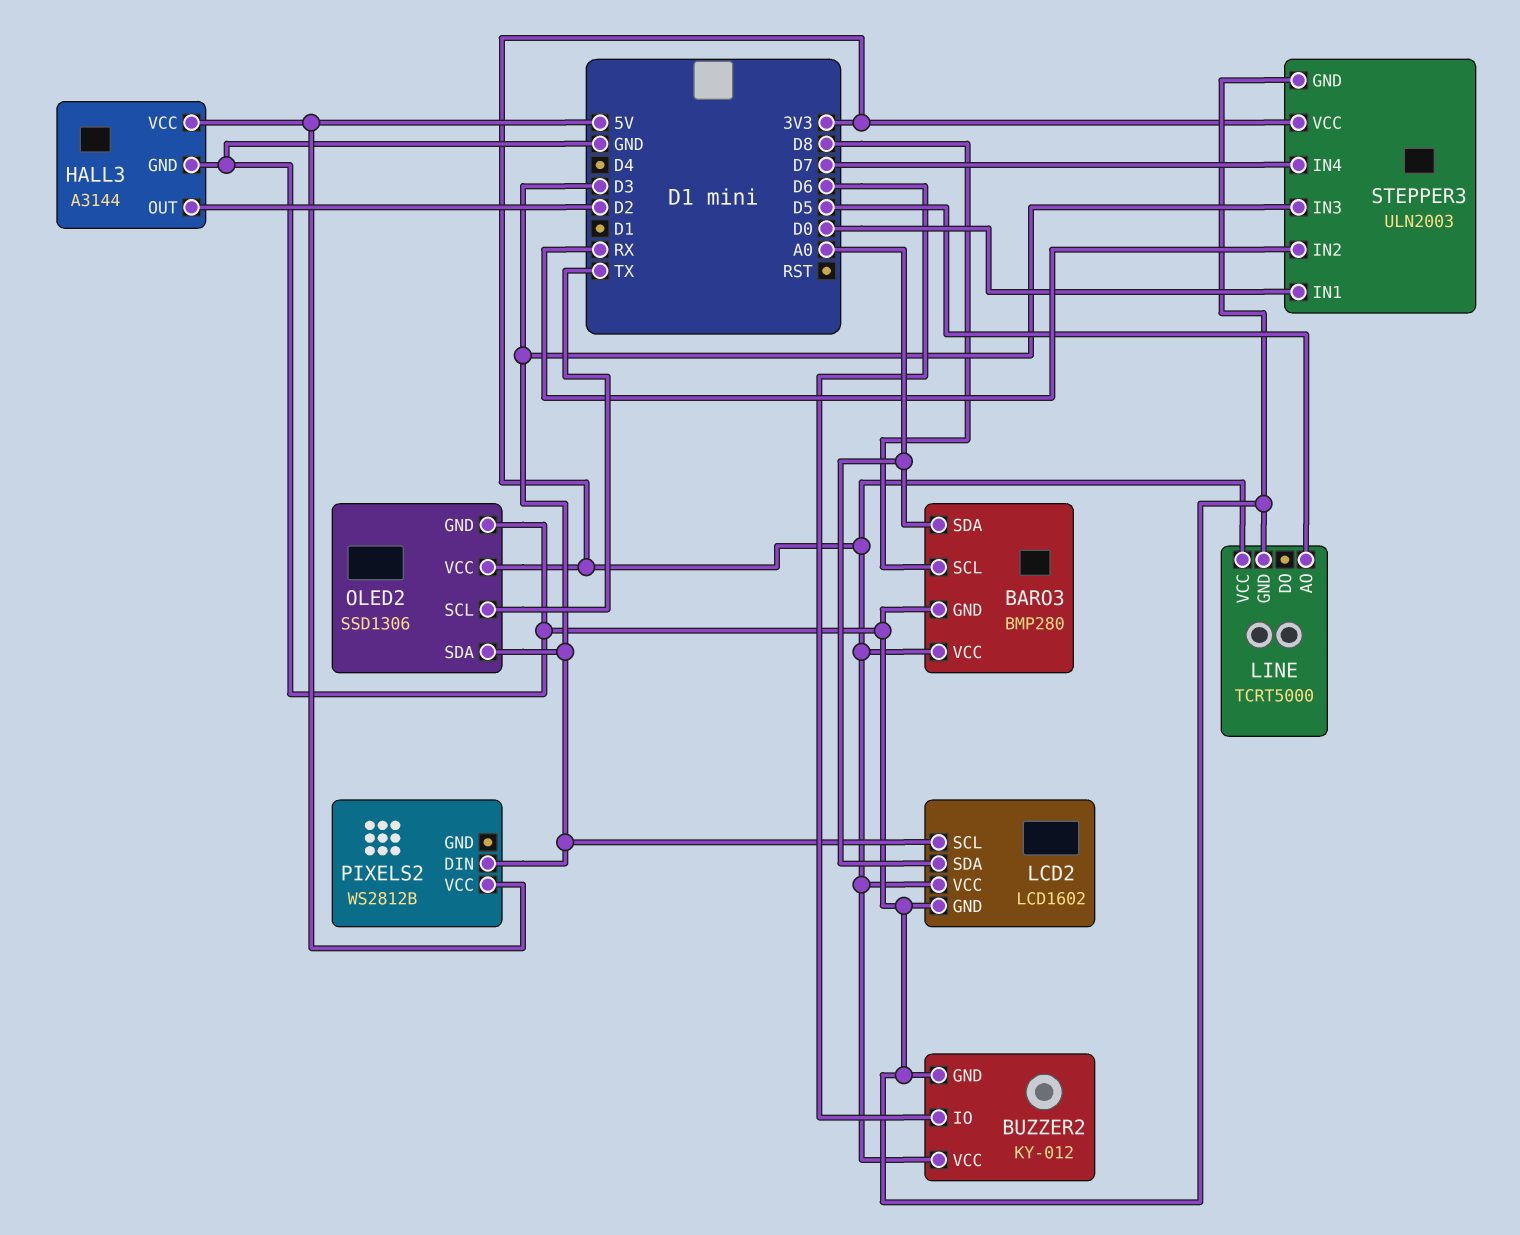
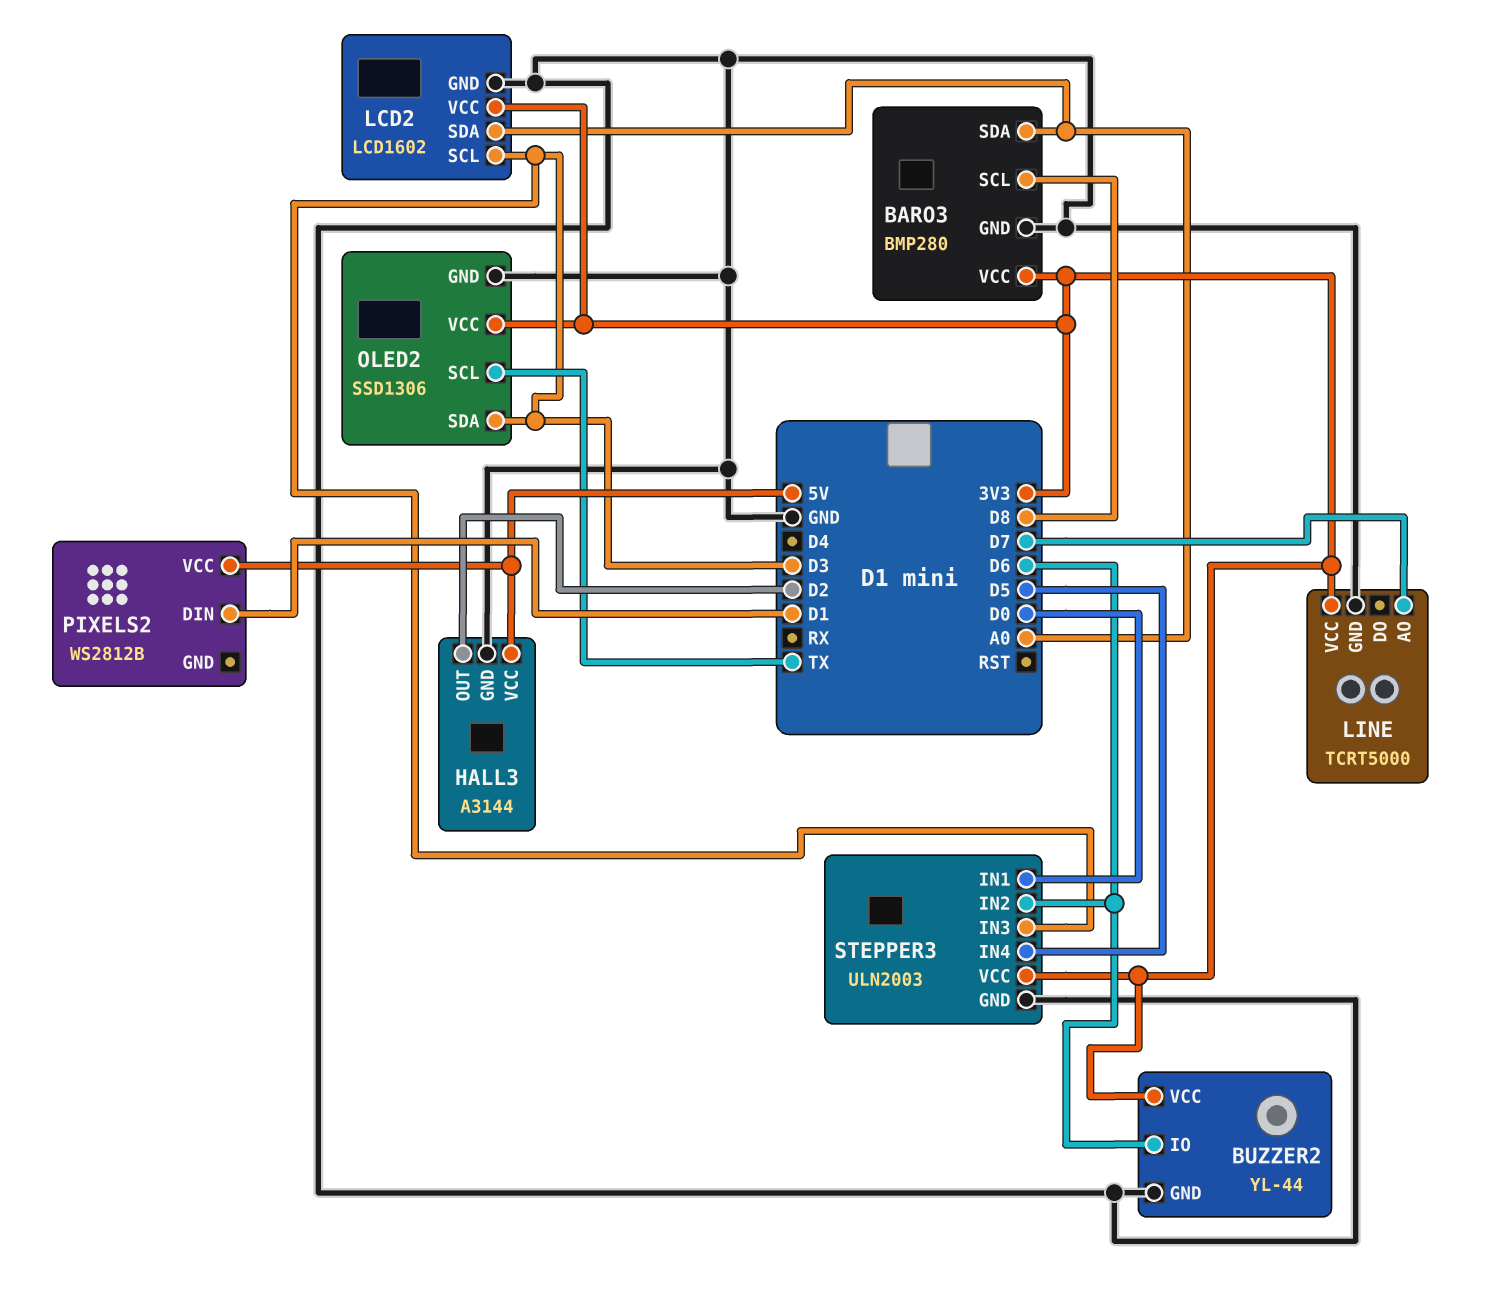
BUZZER2: KY-012 -> YL-44
LINE pin AO: D5 -> D7
PIXELS2 pin DIN: D3 -> D1
STEPPER3 pin IN2: RX -> D6
STEPPER3 pin IN4: D7 -> D5

